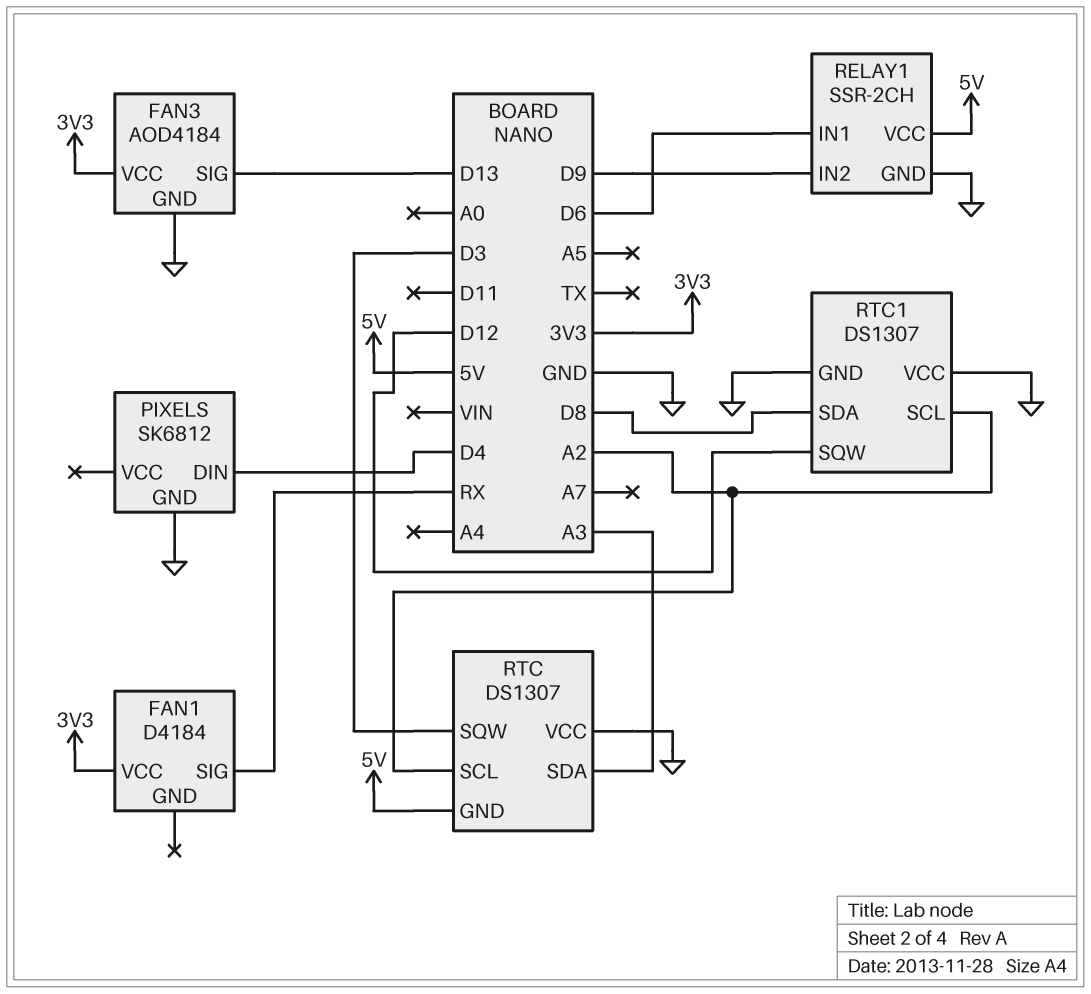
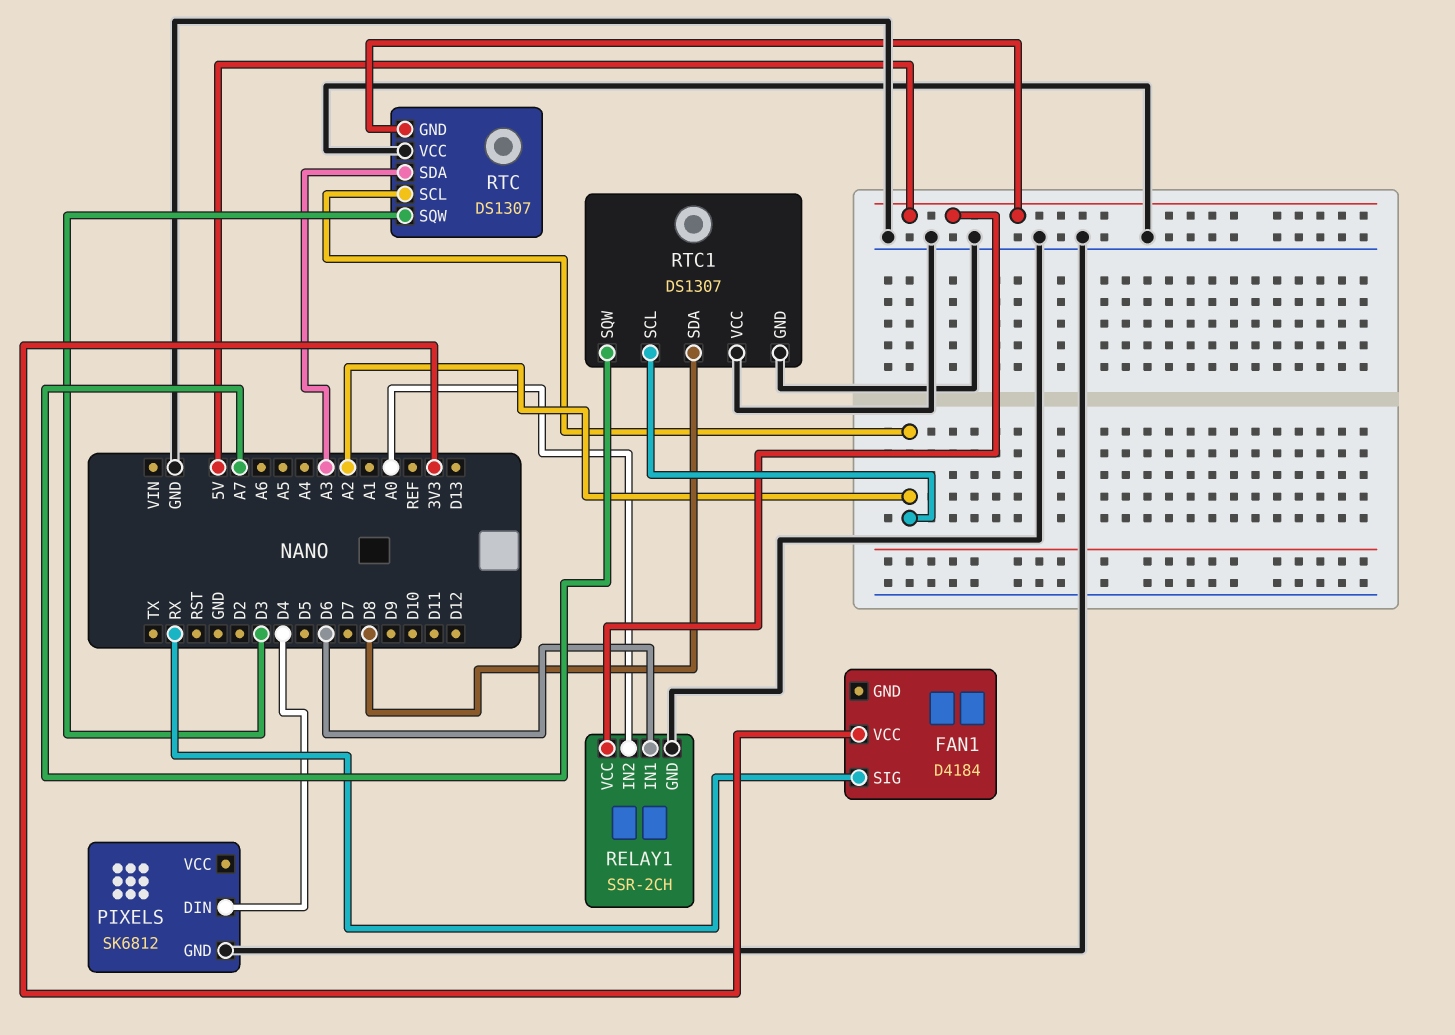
FAN3: AOD4184 -> none
FAN3 pin GND: GND -> none
FAN3 pin SIG: D13 -> none
FAN3 pin VCC: 3V3 -> none
RELAY1 pin IN2: D9 -> A0
RTC1 pin SQW: D12 -> A7

